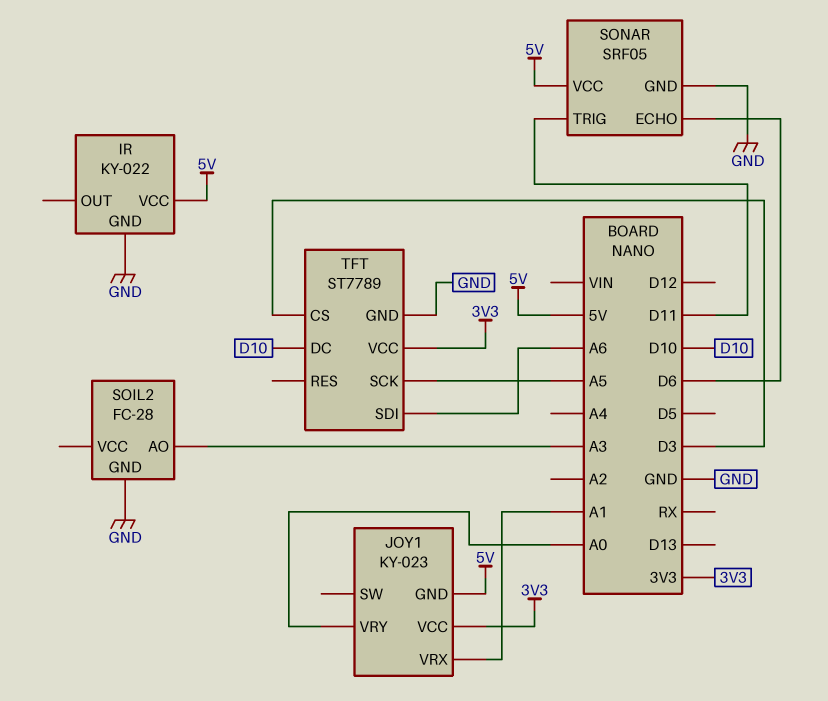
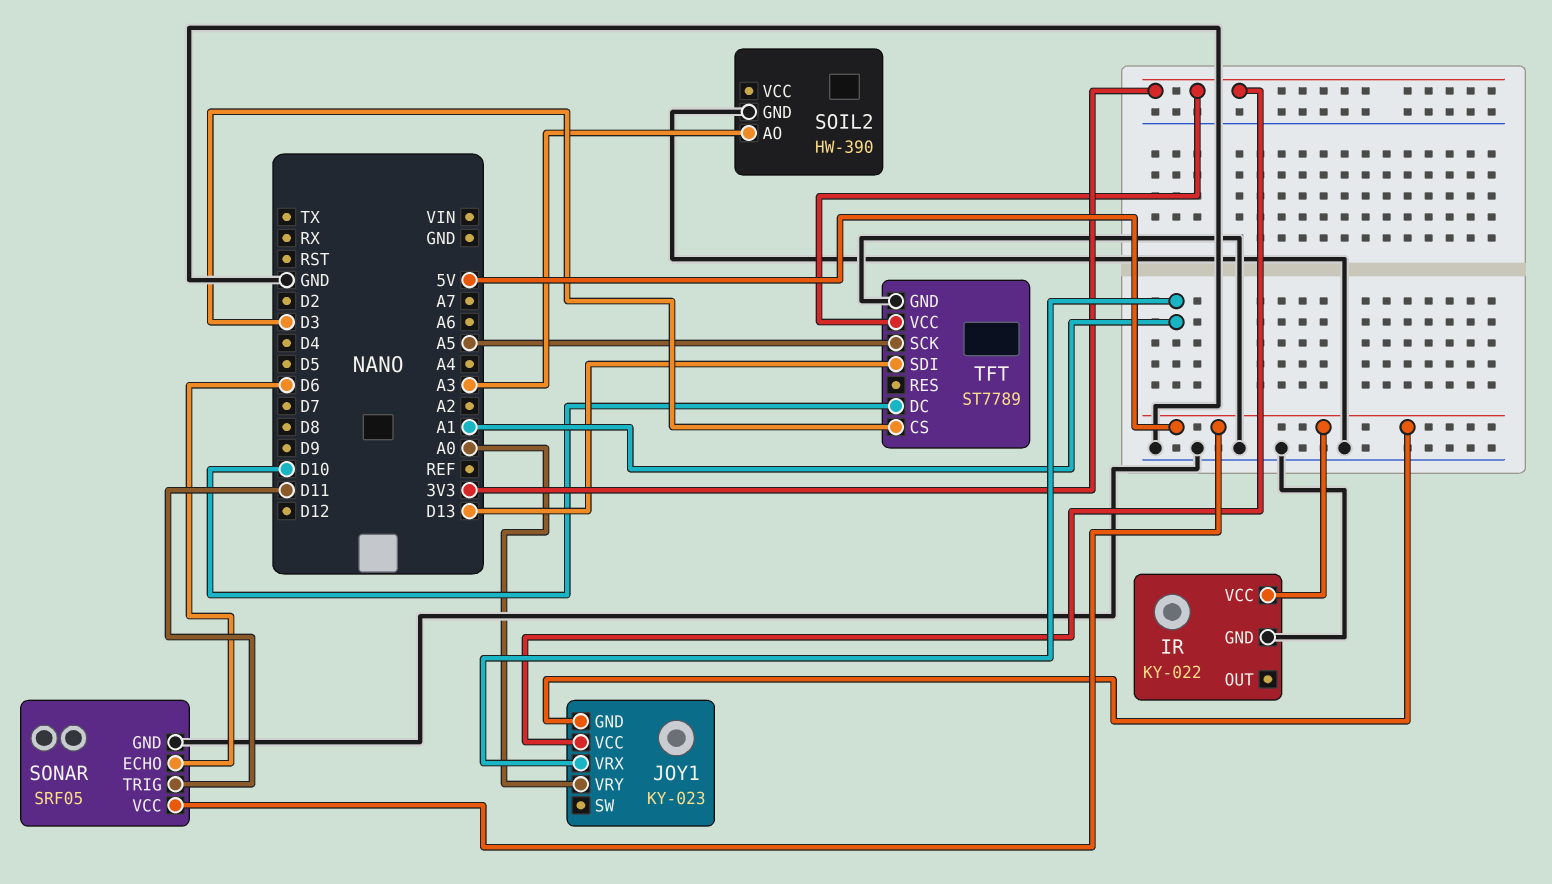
SOIL2: FC-28 -> HW-390
TFT pin SDI: A6 -> D13

